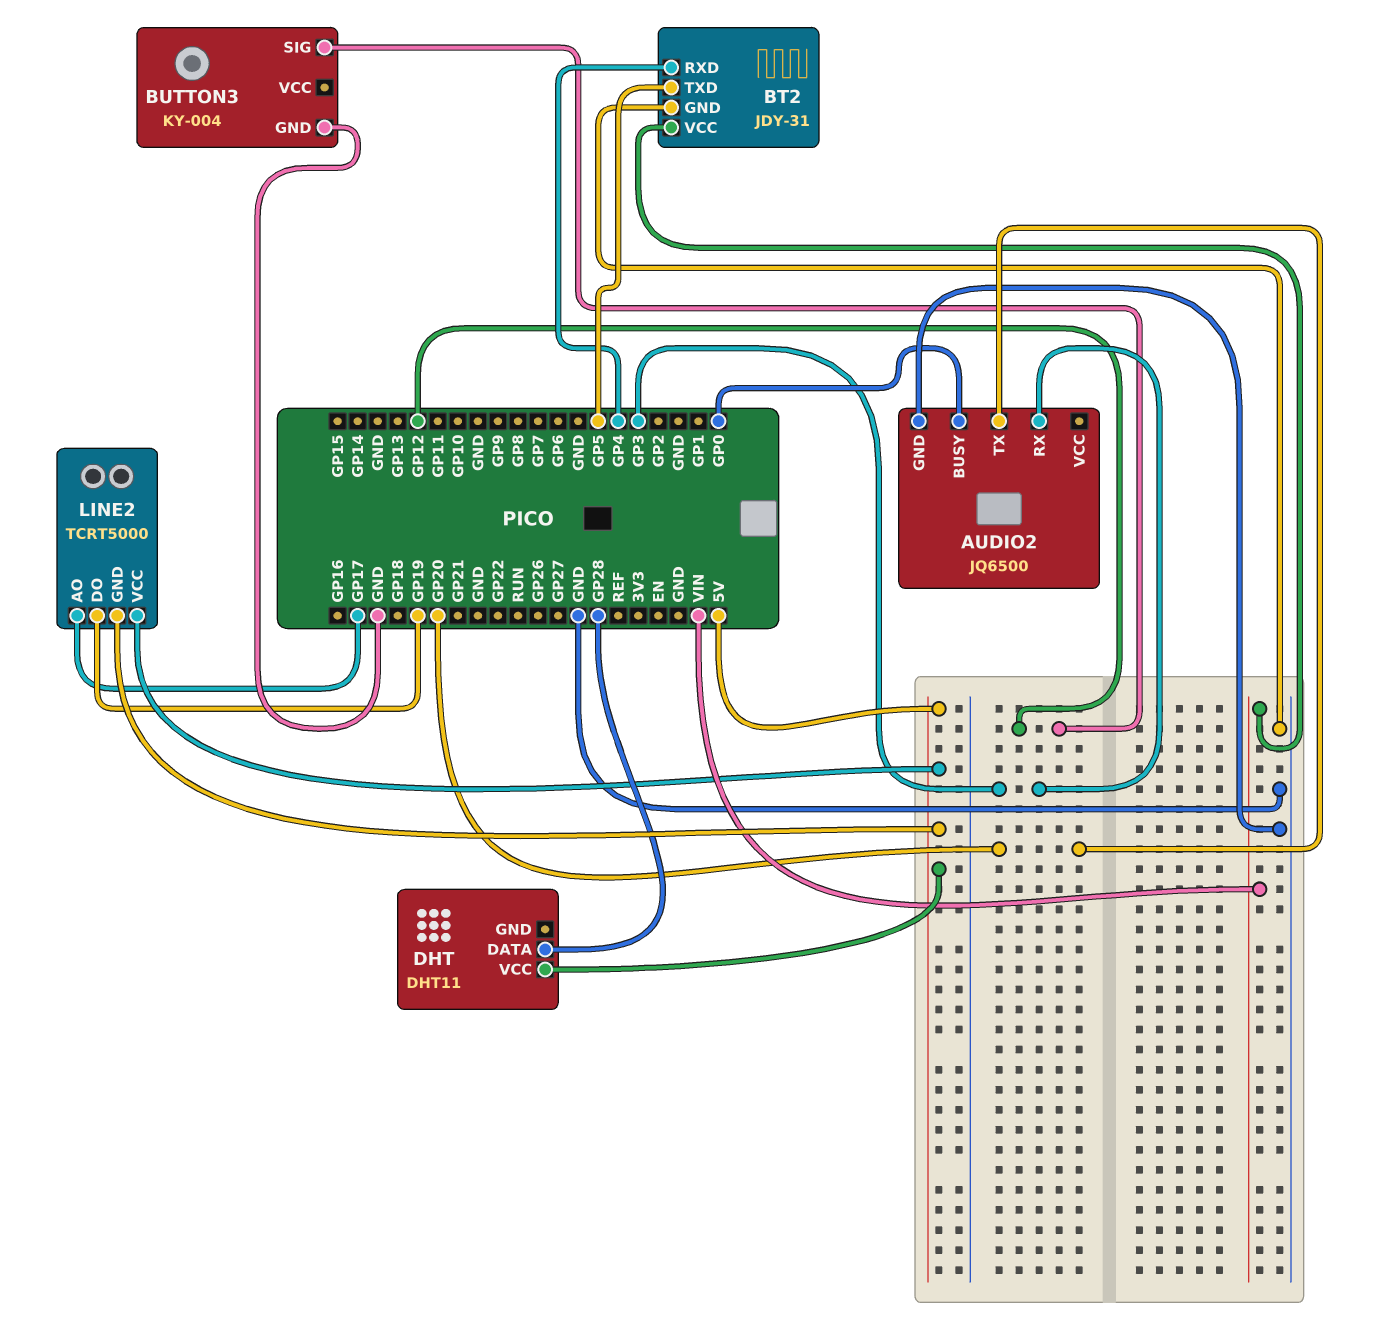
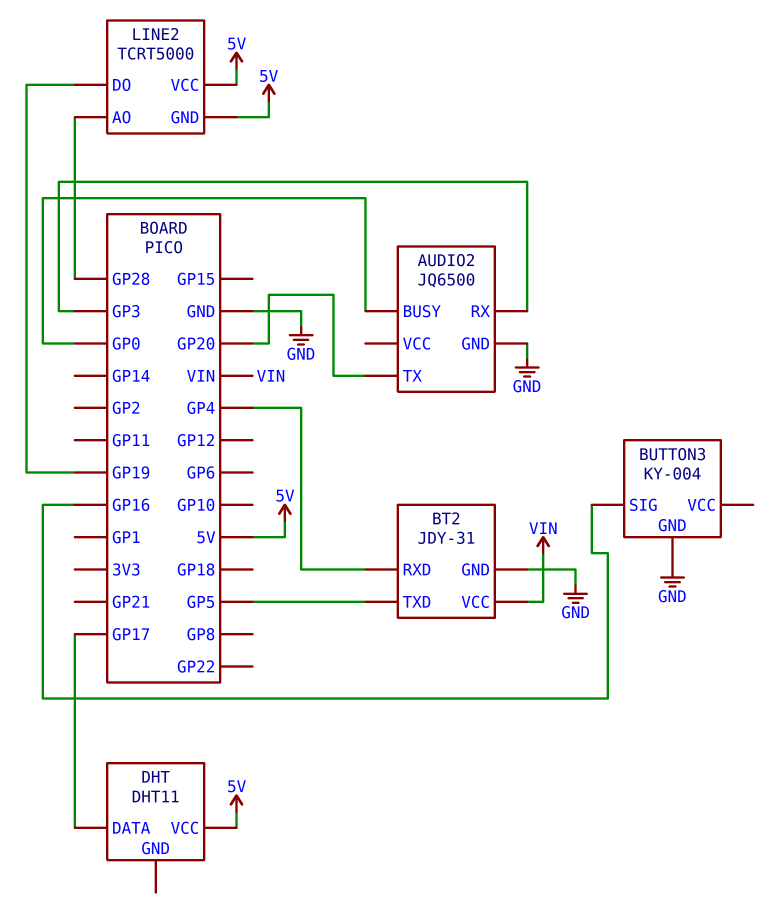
BUTTON3 pin SIG: GP12 -> GP16
DHT pin DATA: GP28 -> GP17
LINE2 pin AO: GP17 -> GP28

